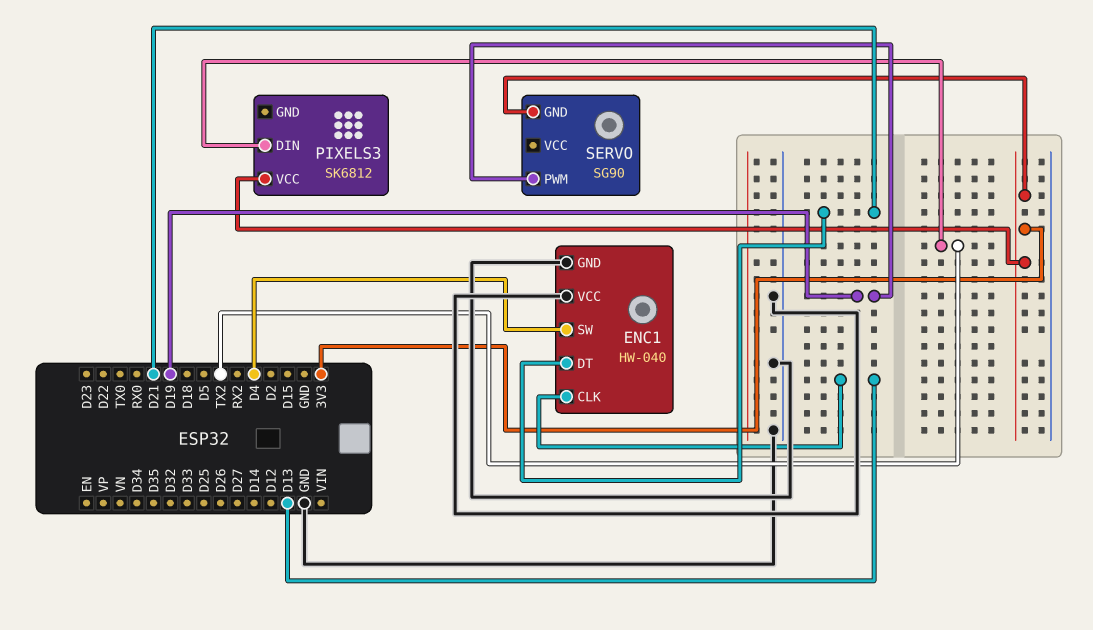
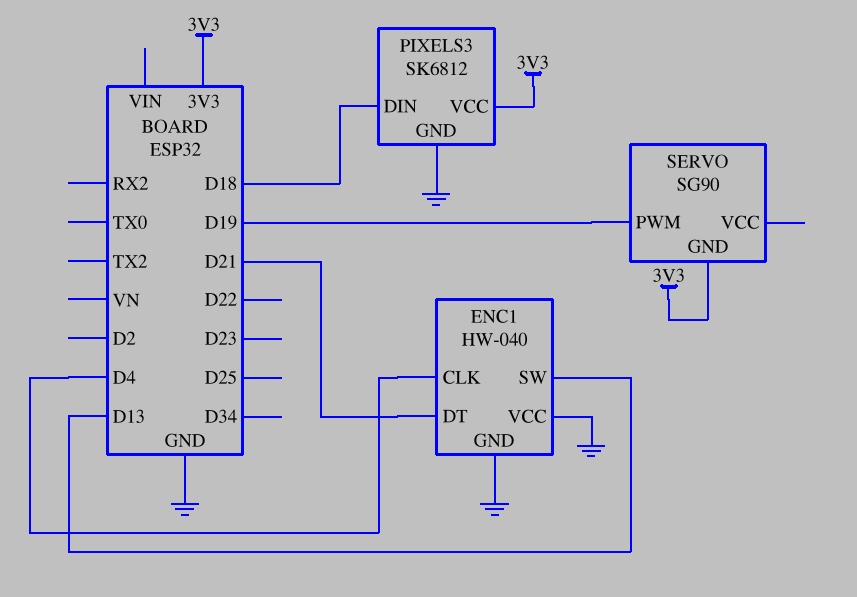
ENC1 pin CLK: D13 -> D4
ENC1 pin SW: D4 -> D13
PIXELS3 pin DIN: TX2 -> D18
PIXELS3 pin GND: none -> GND

